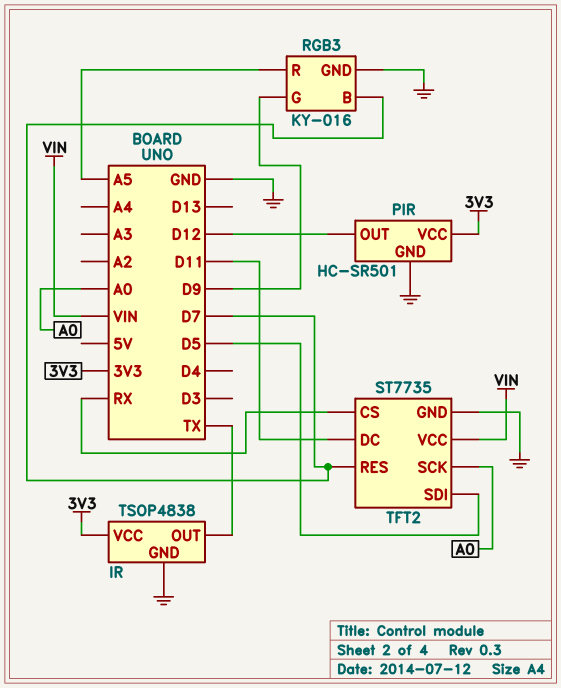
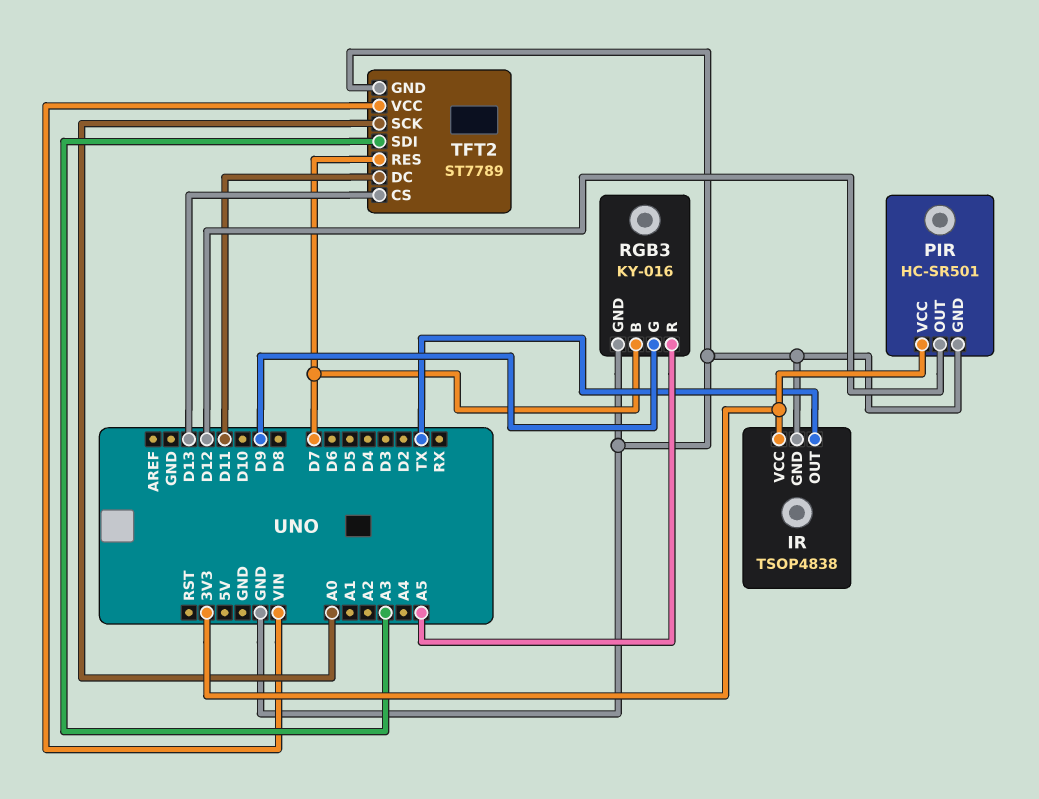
TFT2: ST7735 -> ST7789
TFT2 pin CS: RX -> D13
TFT2 pin SDI: D5 -> A3

